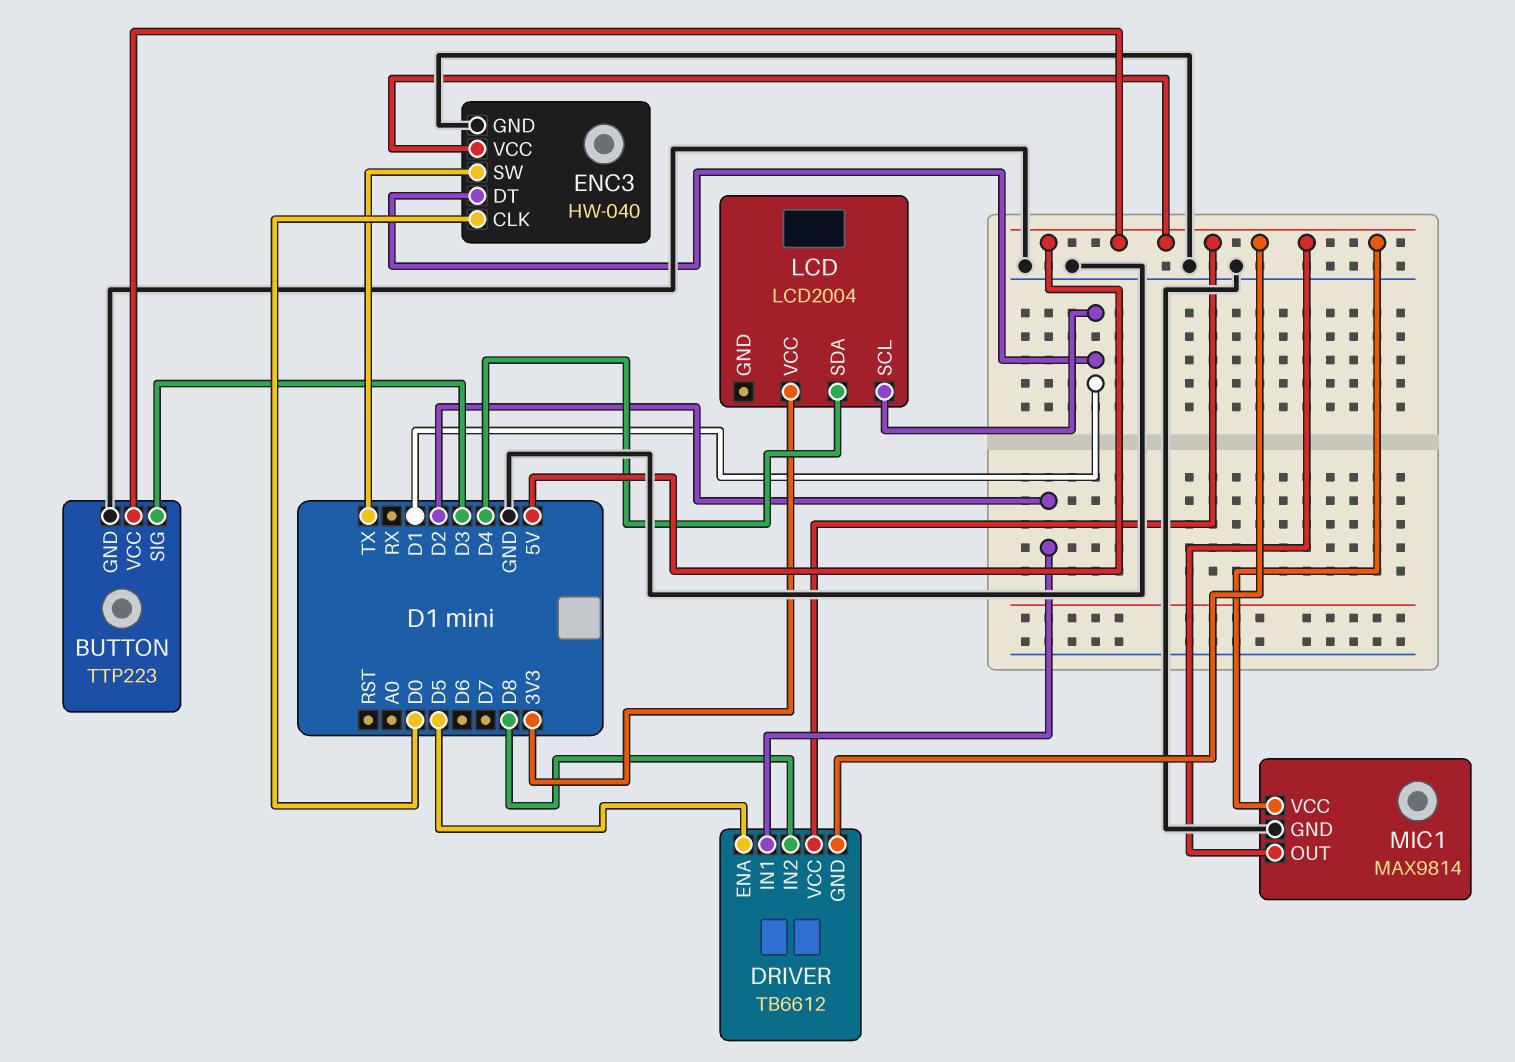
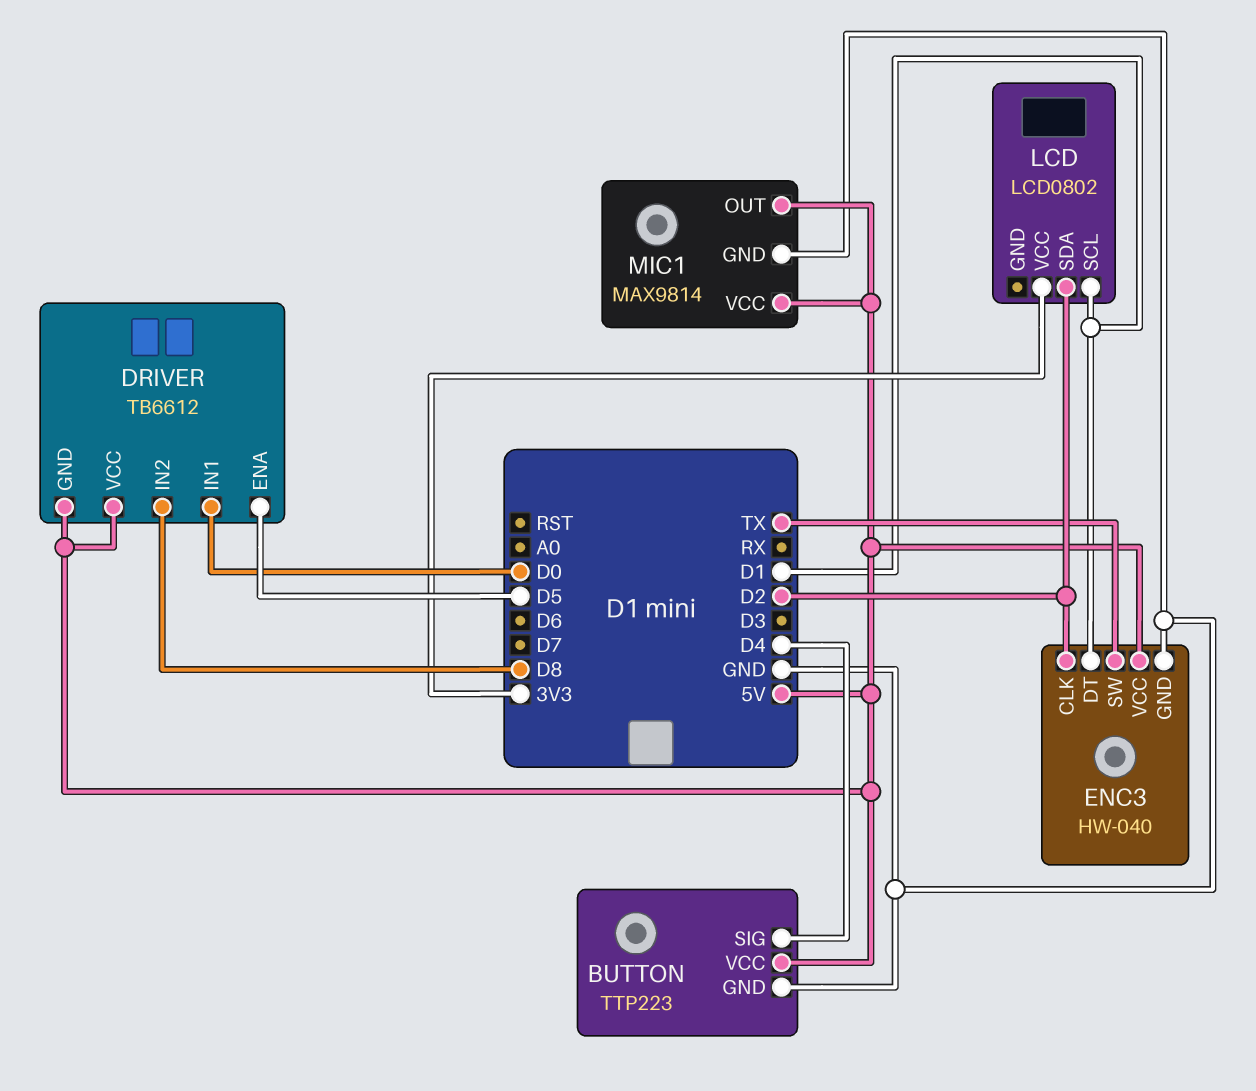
BUTTON pin SIG: D3 -> D4
DRIVER pin IN1: D2 -> D0
ENC3 pin CLK: D0 -> D2
LCD: LCD2004 -> LCD0802
LCD pin SDA: D4 -> D2

